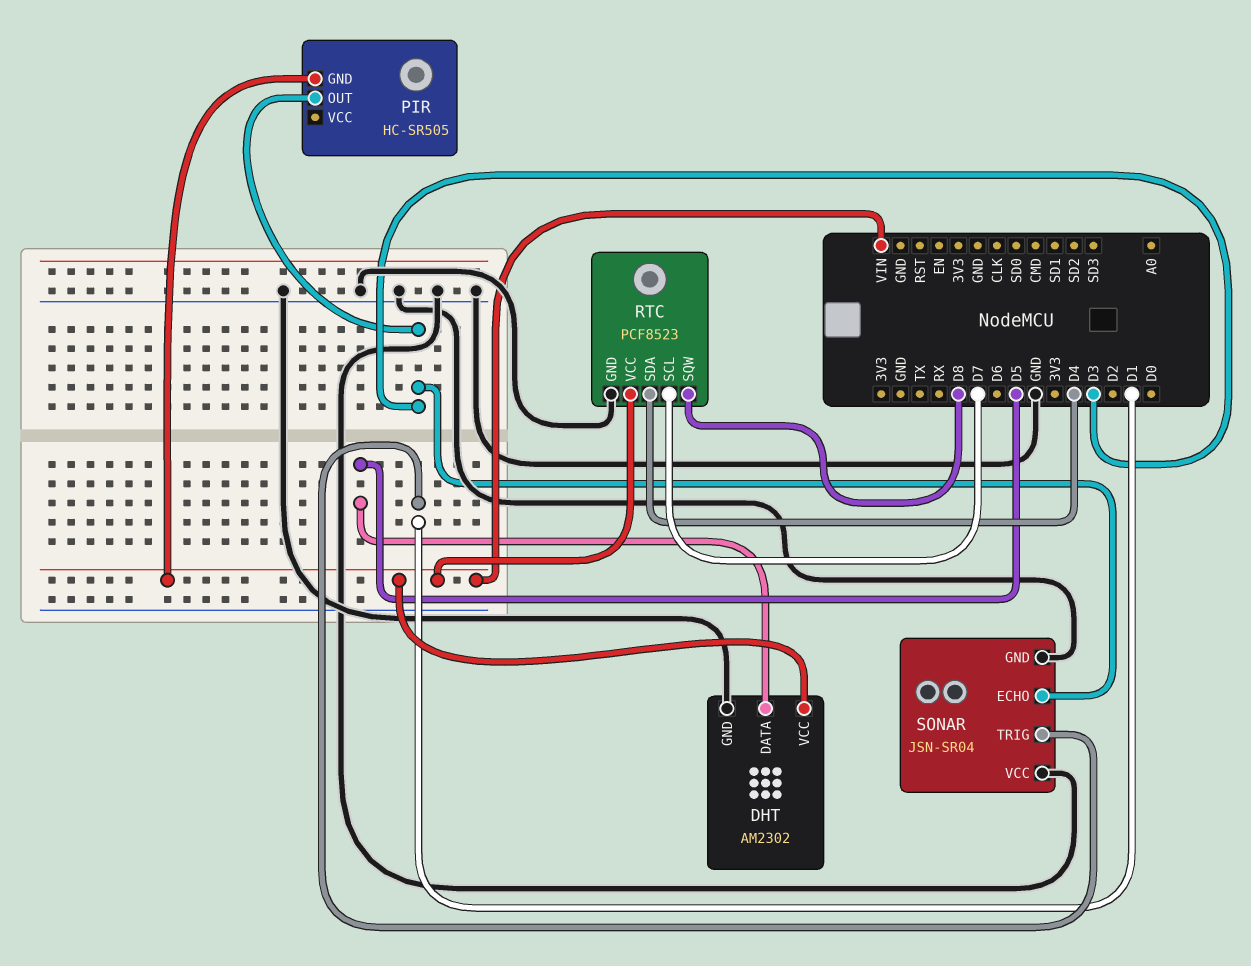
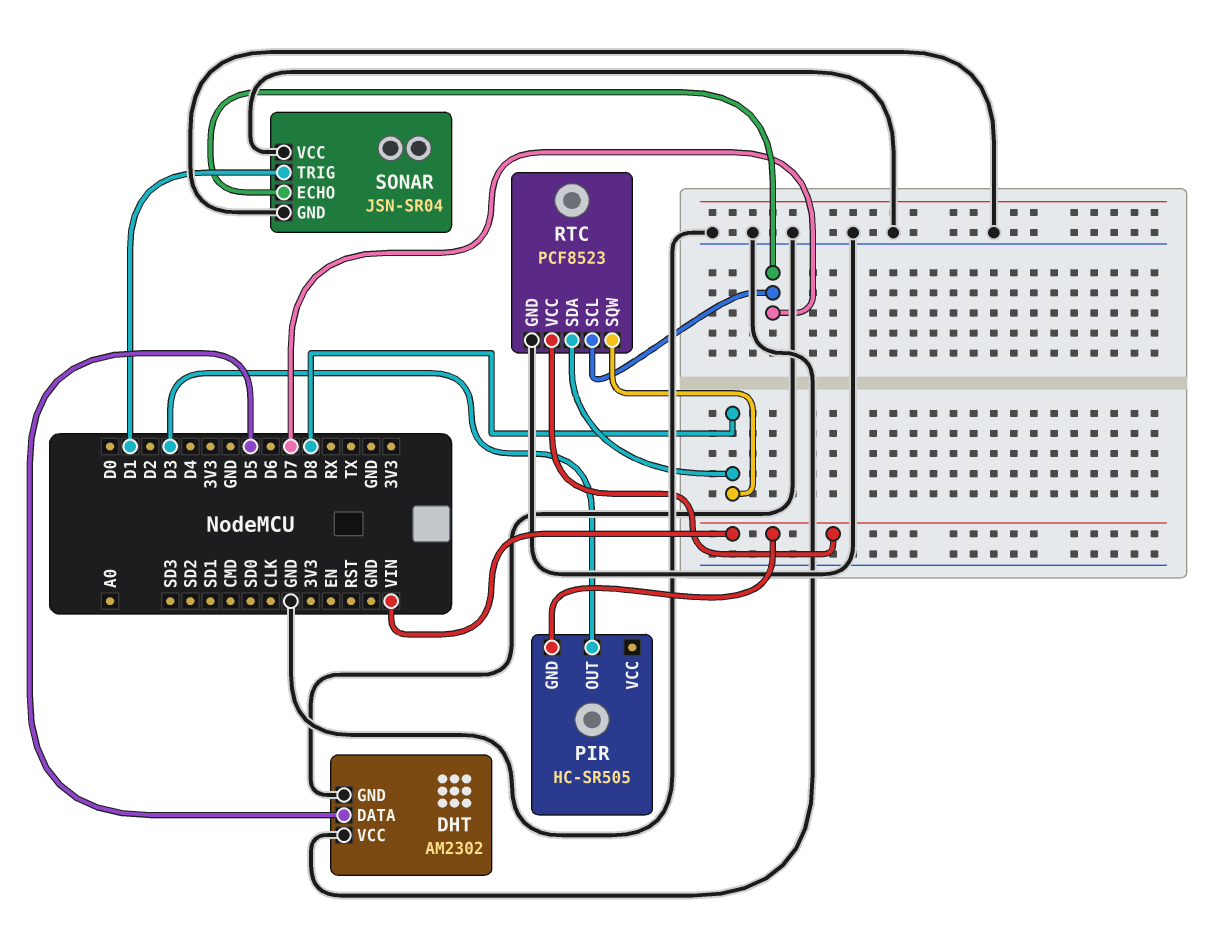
DHT pin VCC: VIN -> GND
RTC pin SDA: D4 -> D8
SONAR pin ECHO: D3 -> D7

